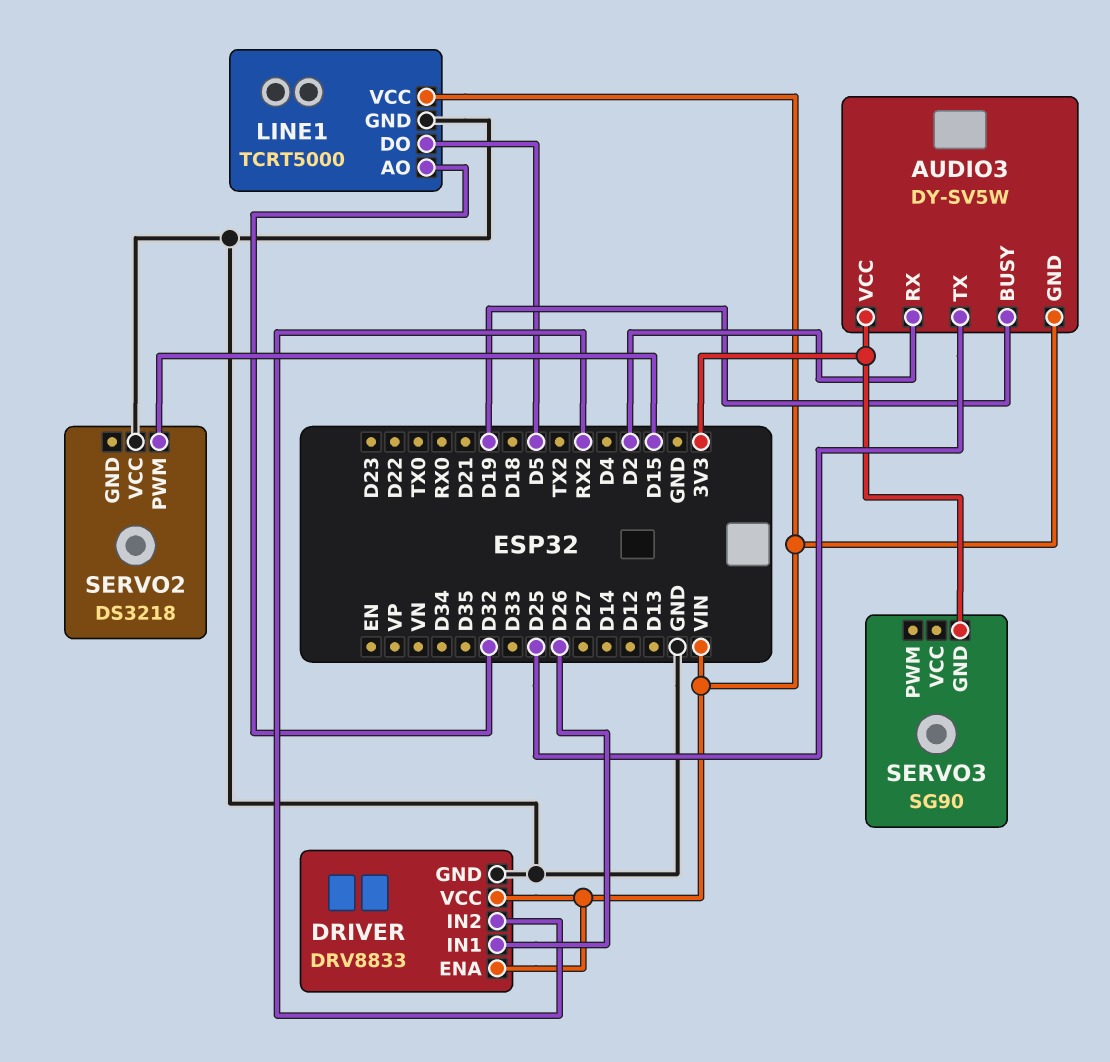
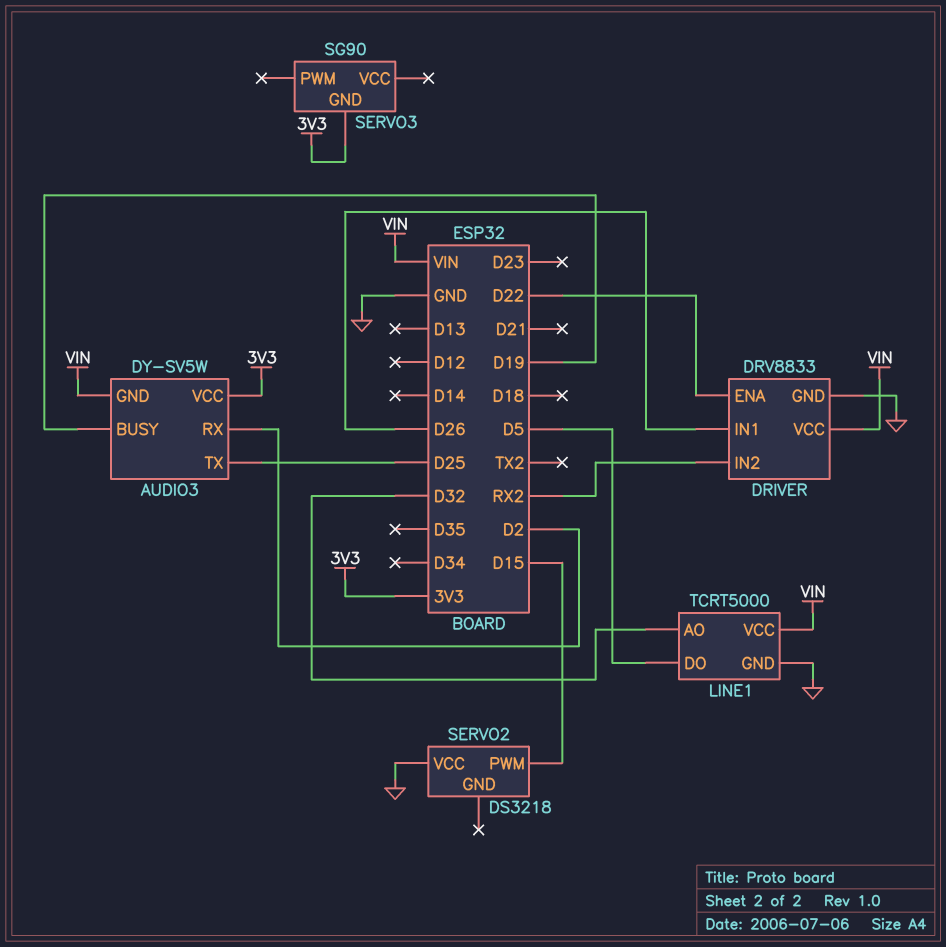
DRIVER pin ENA: VIN -> D22

